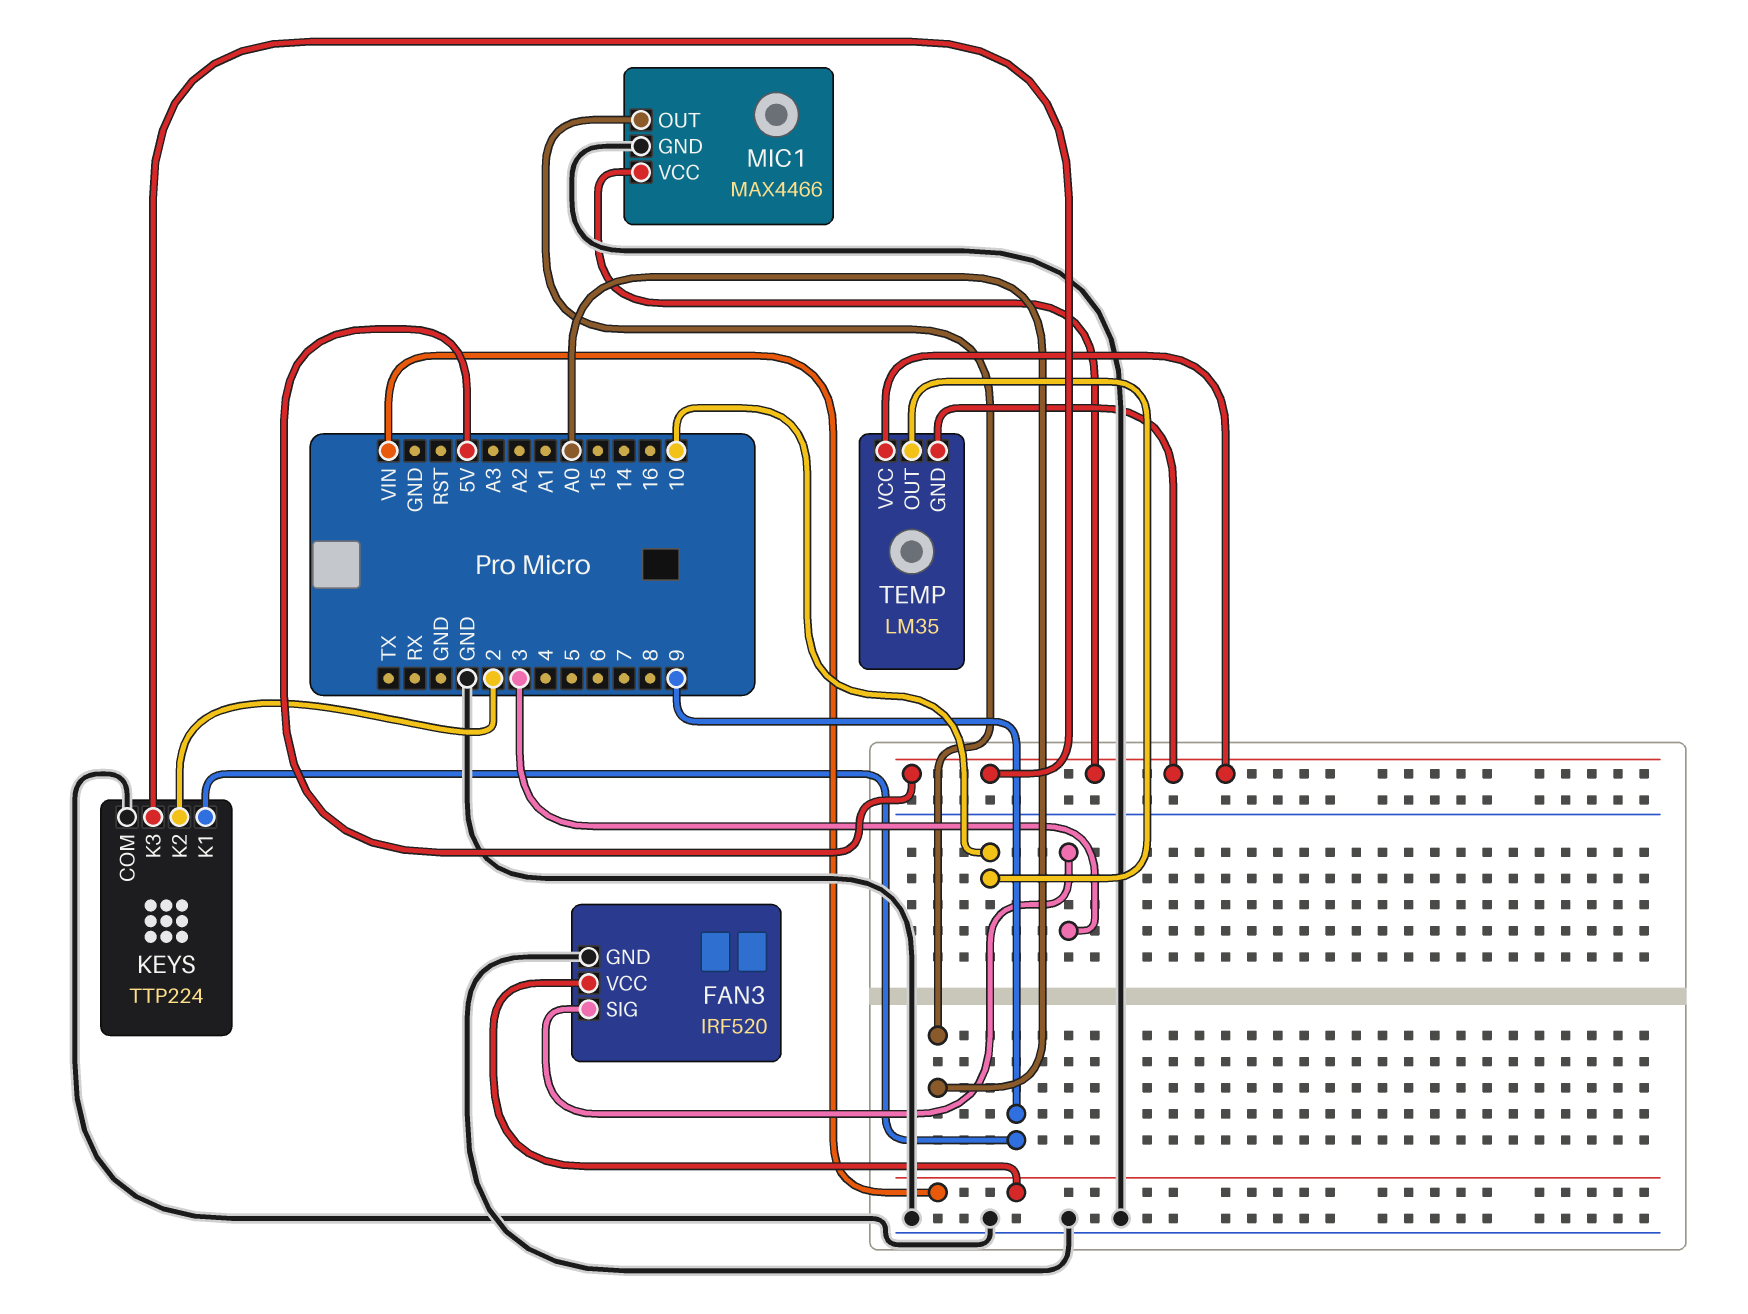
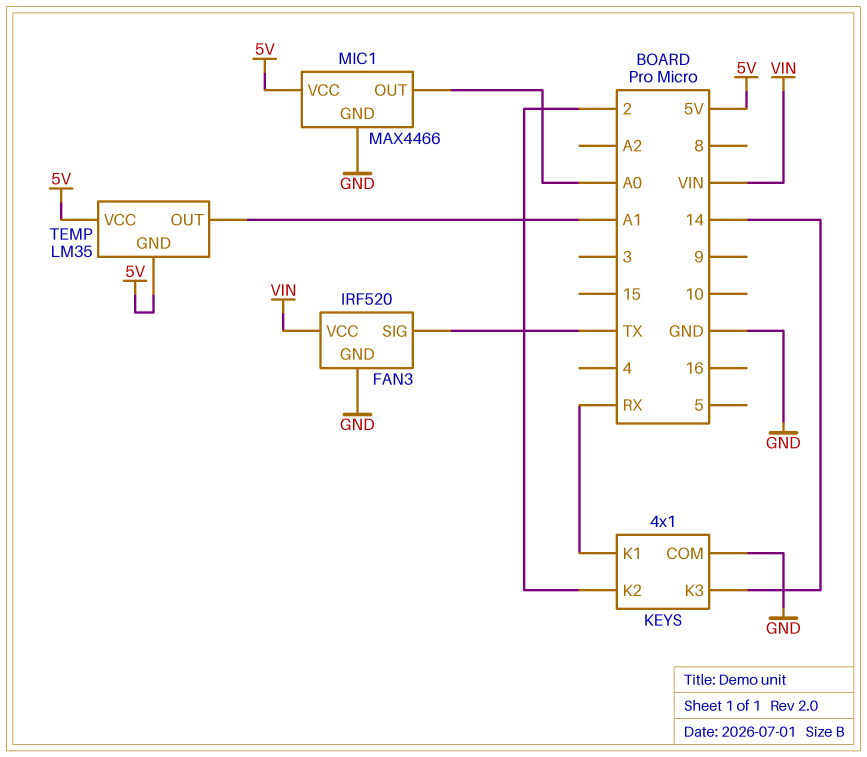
FAN3 pin SIG: 3 -> TX
KEYS: TTP224 -> 4x1
KEYS pin K1: 9 -> RX
KEYS pin K3: 5V -> 14
TEMP pin OUT: 10 -> A1

